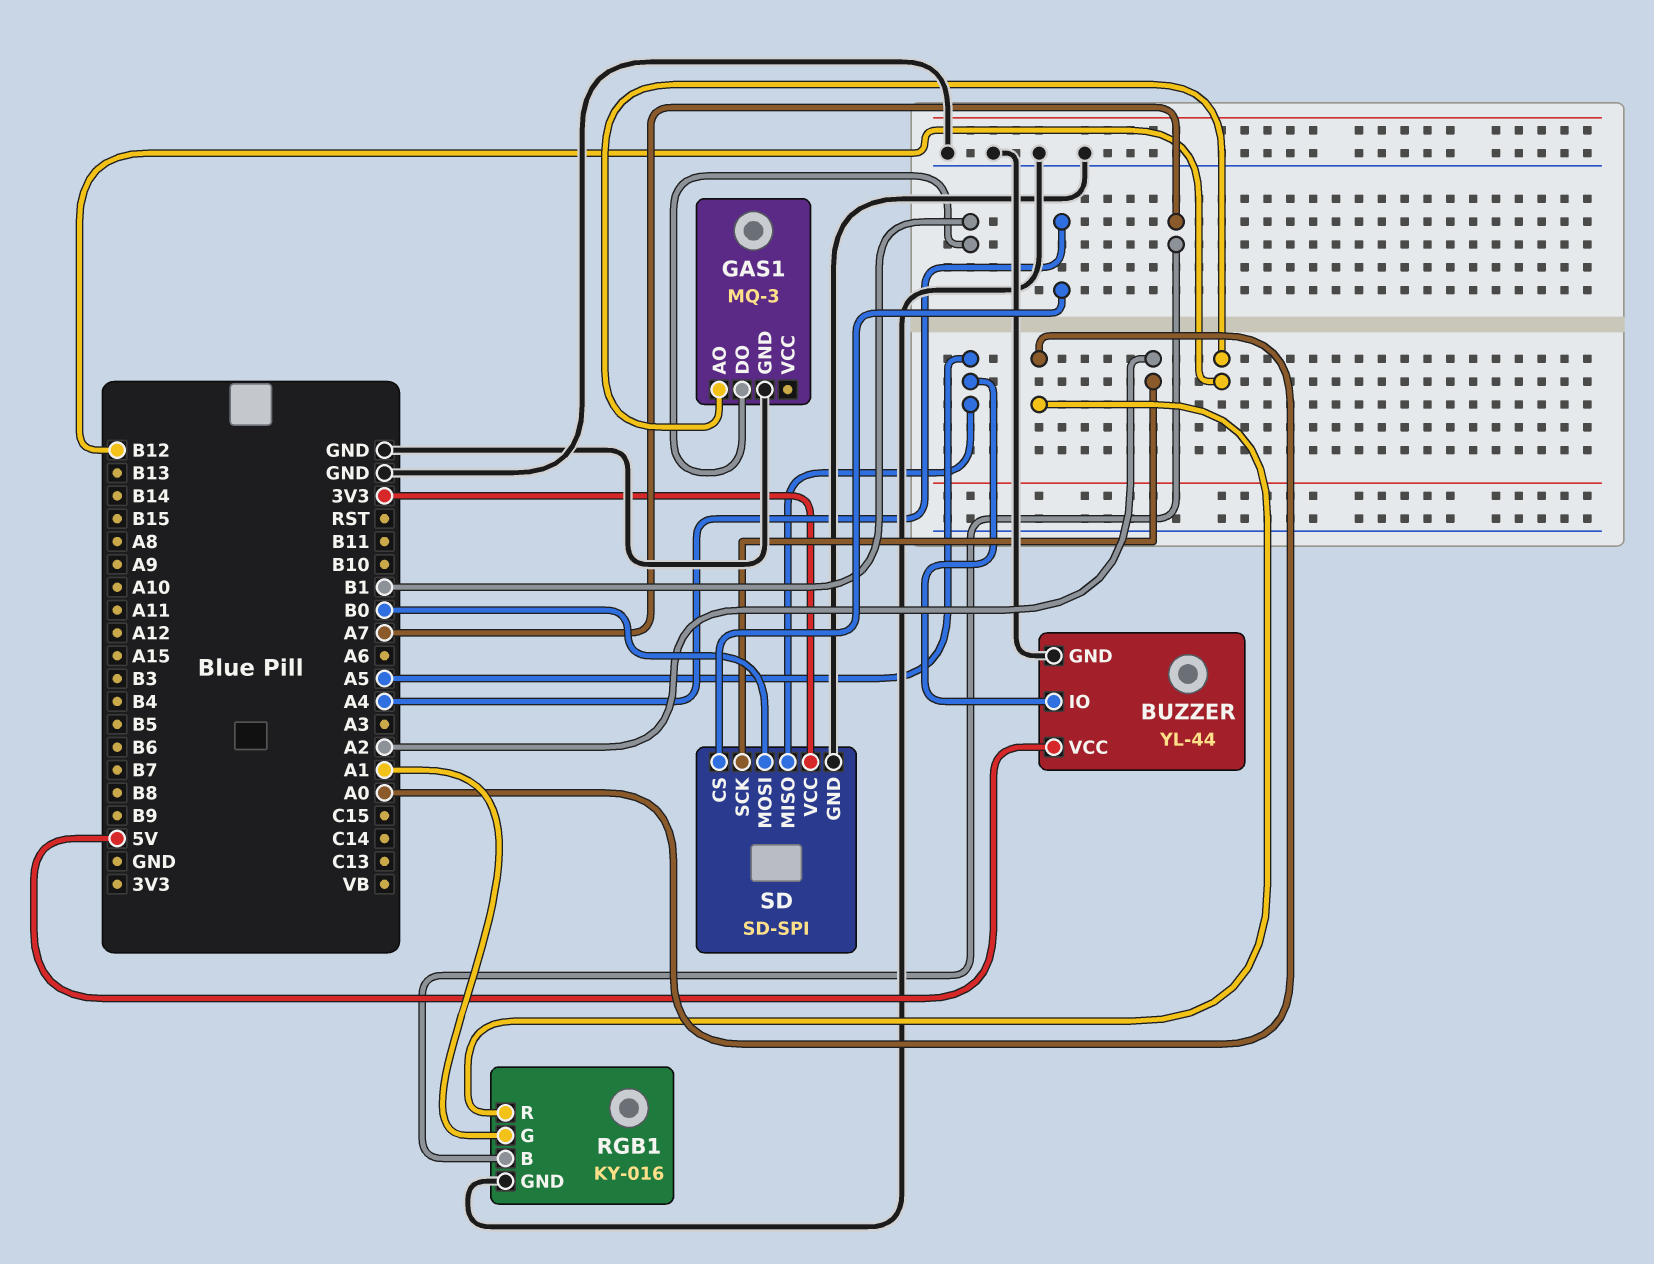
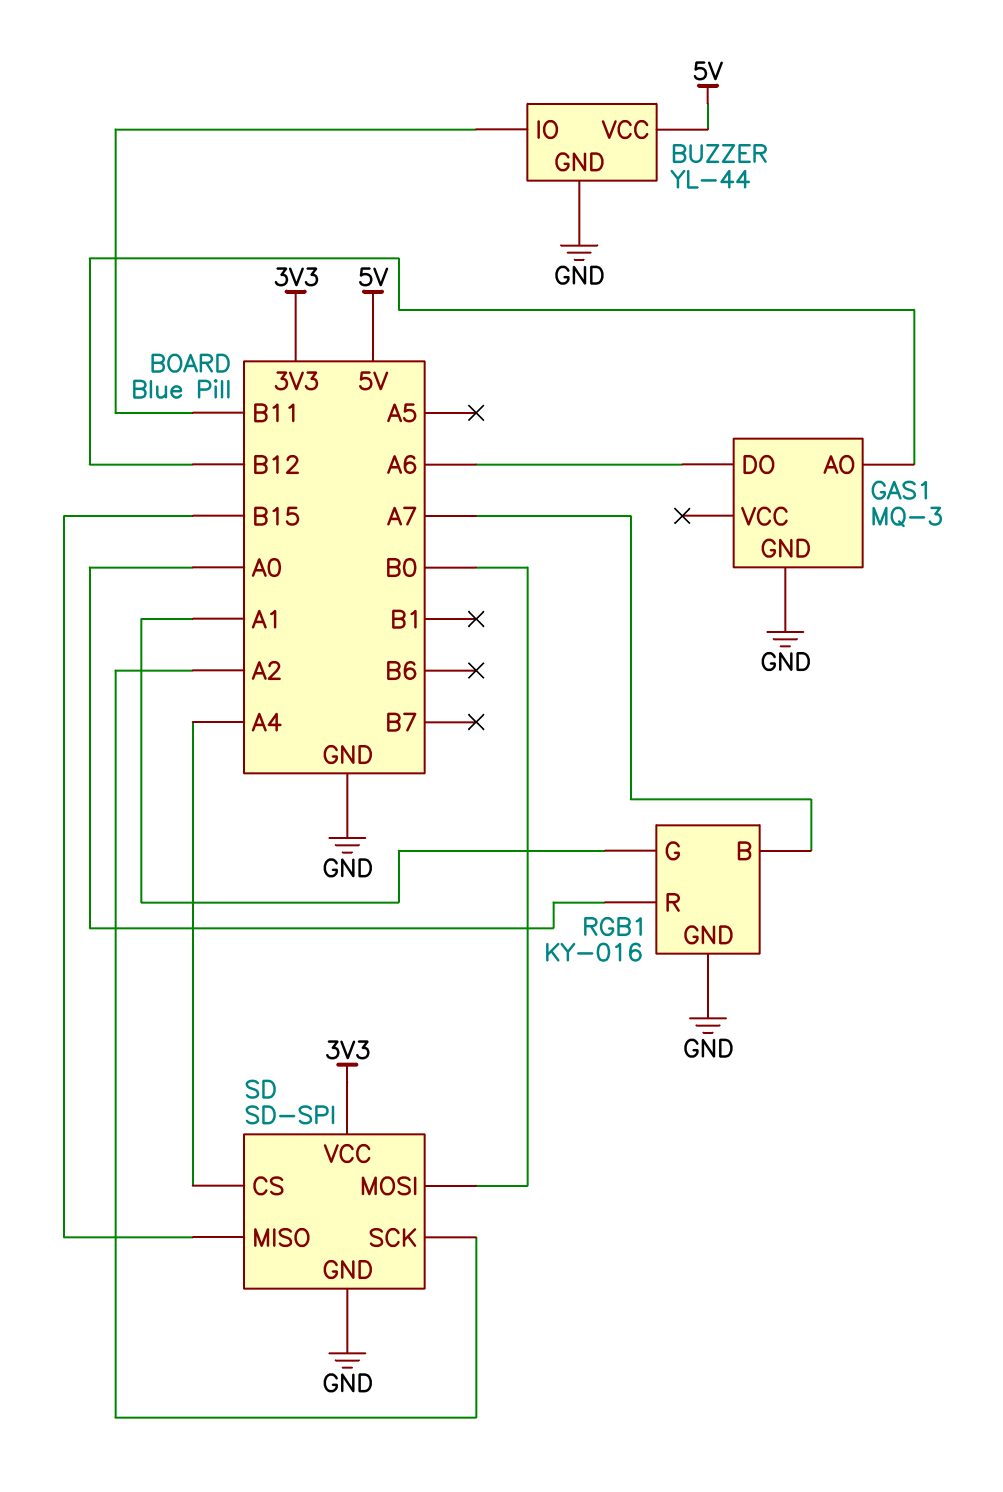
BUZZER pin IO: A5 -> B11
GAS1 pin DO: B1 -> A6
SD pin MISO: A5 -> B15

